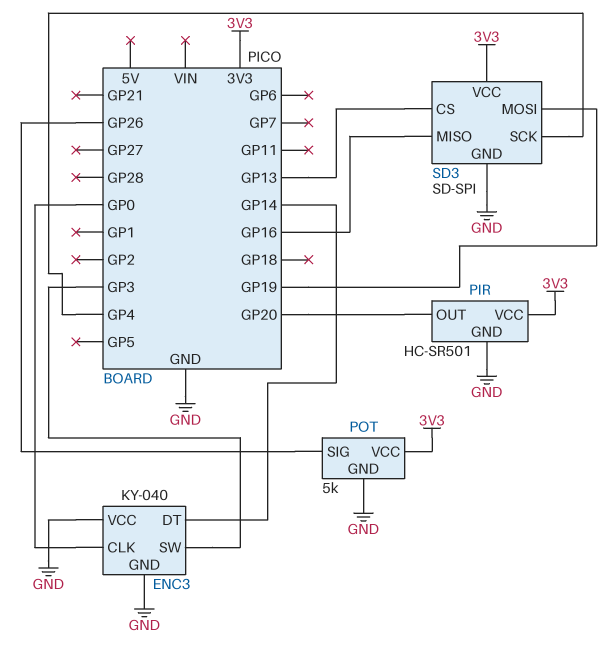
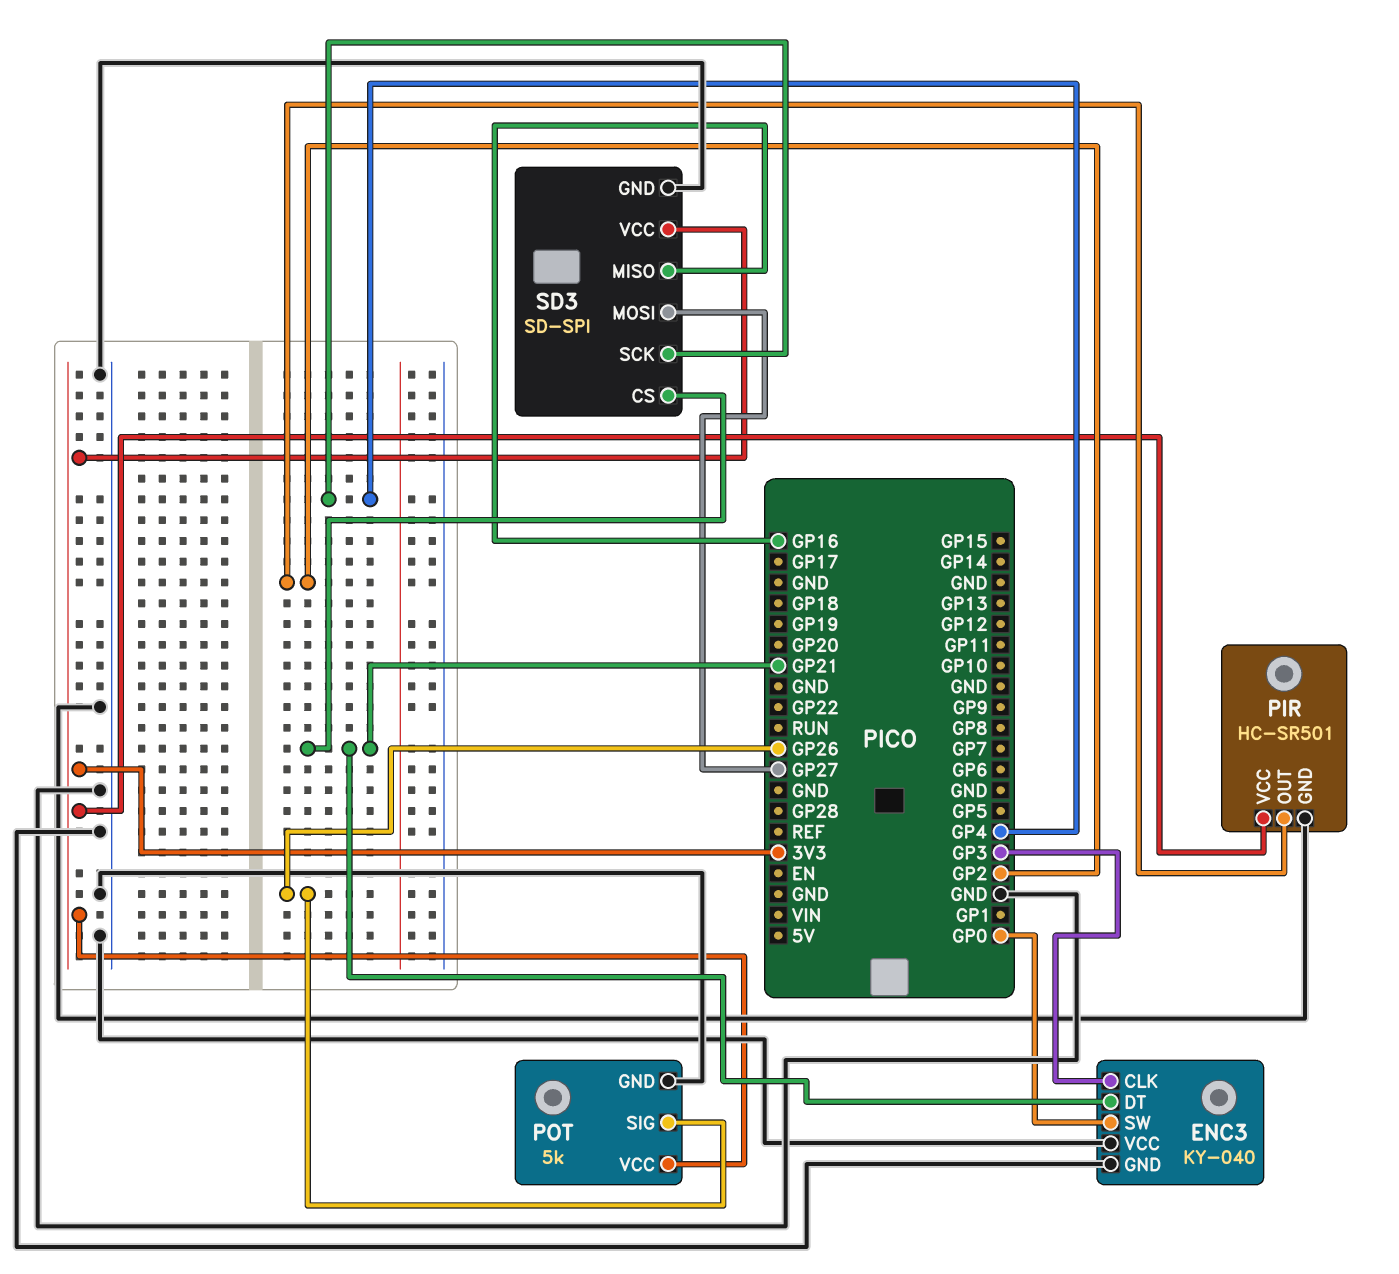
ENC3 pin CLK: GP0 -> GP3
ENC3 pin DT: GP14 -> GP21
ENC3 pin SW: GP3 -> GP0
PIR pin OUT: GP20 -> GP2
SD3 pin CS: GP13 -> GP21
SD3 pin MOSI: GP19 -> GP27

